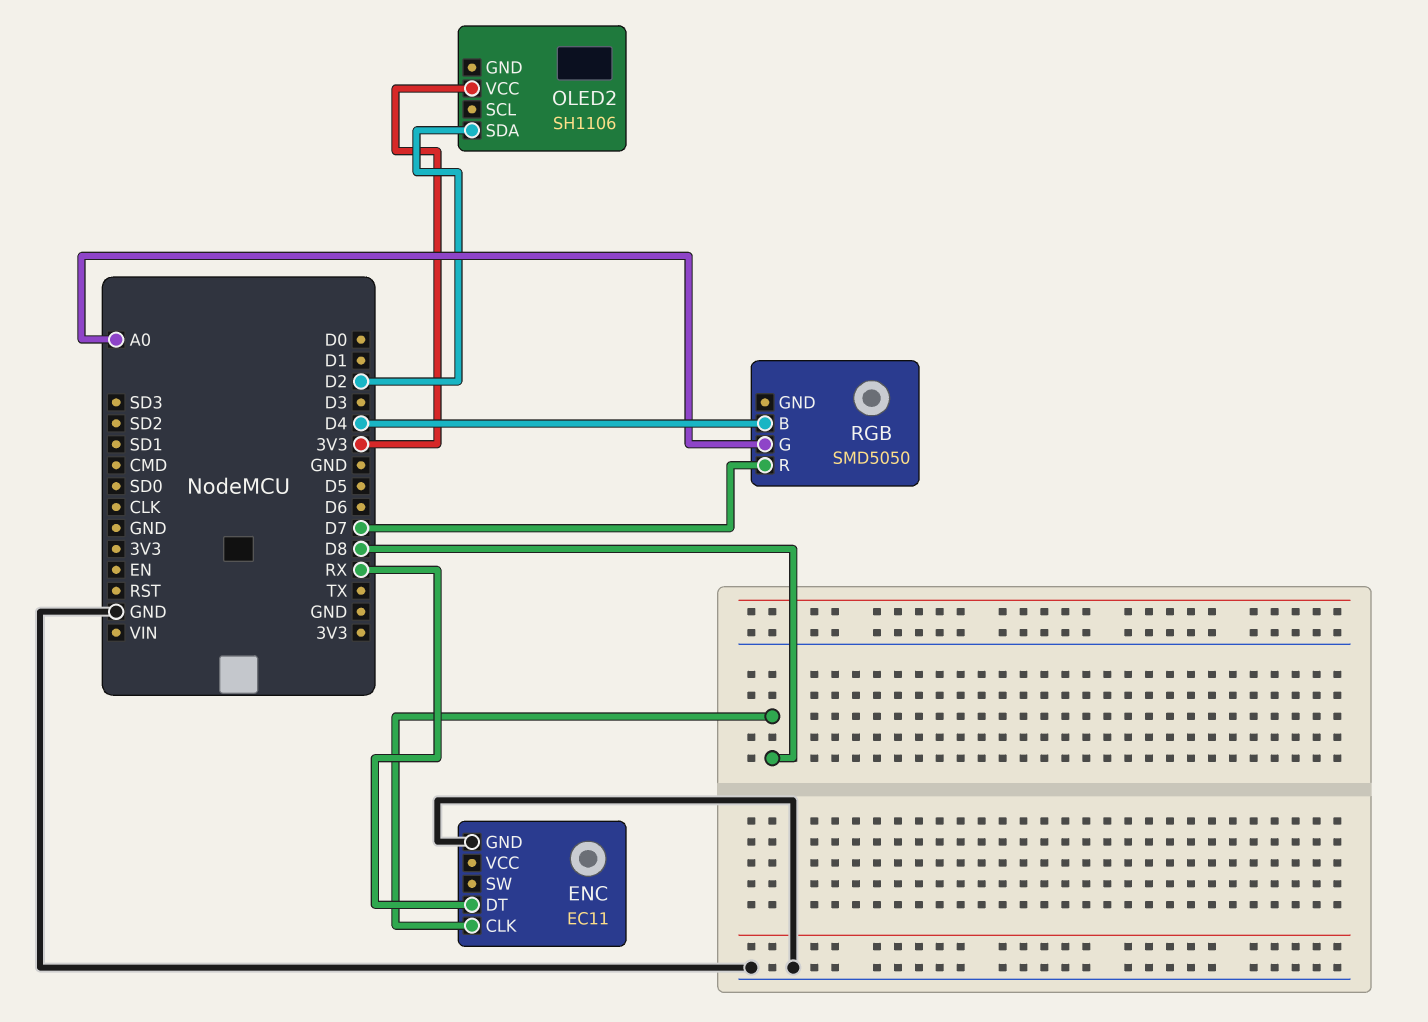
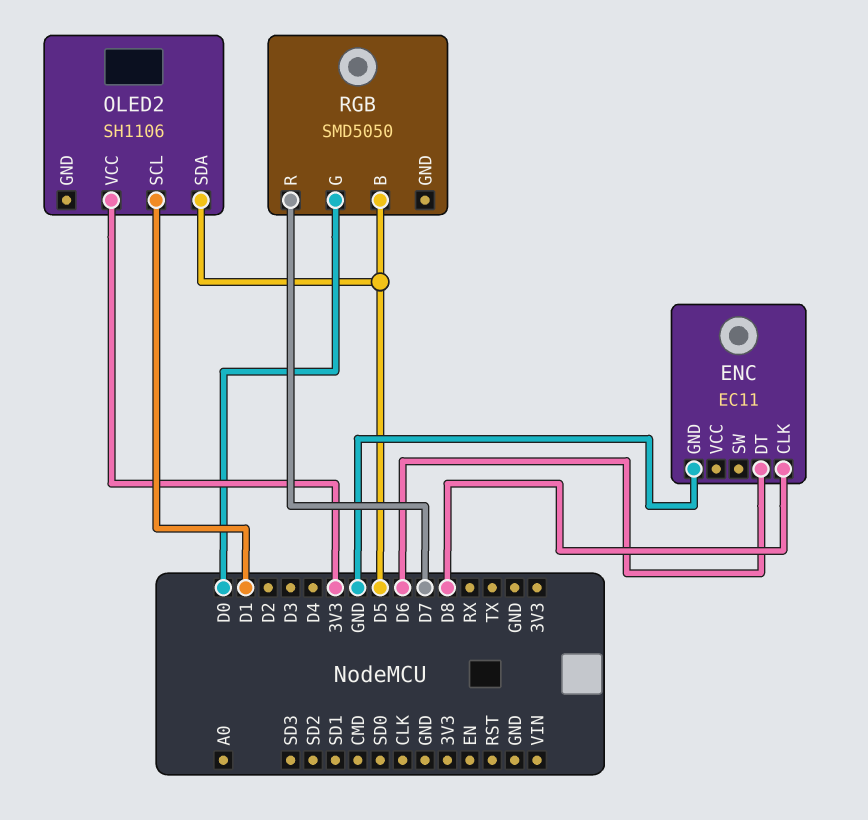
ENC pin DT: RX -> D6
OLED2 pin SCL: none -> D1
OLED2 pin SDA: D2 -> D5
RGB pin B: D4 -> D5
RGB pin G: A0 -> D0

